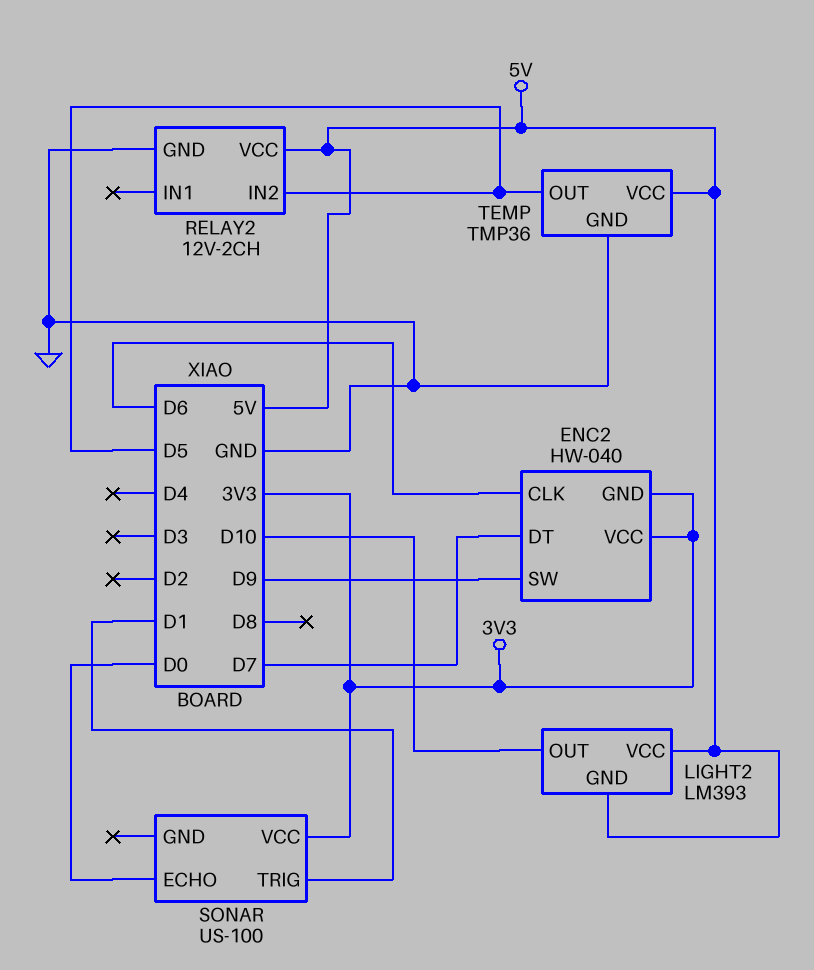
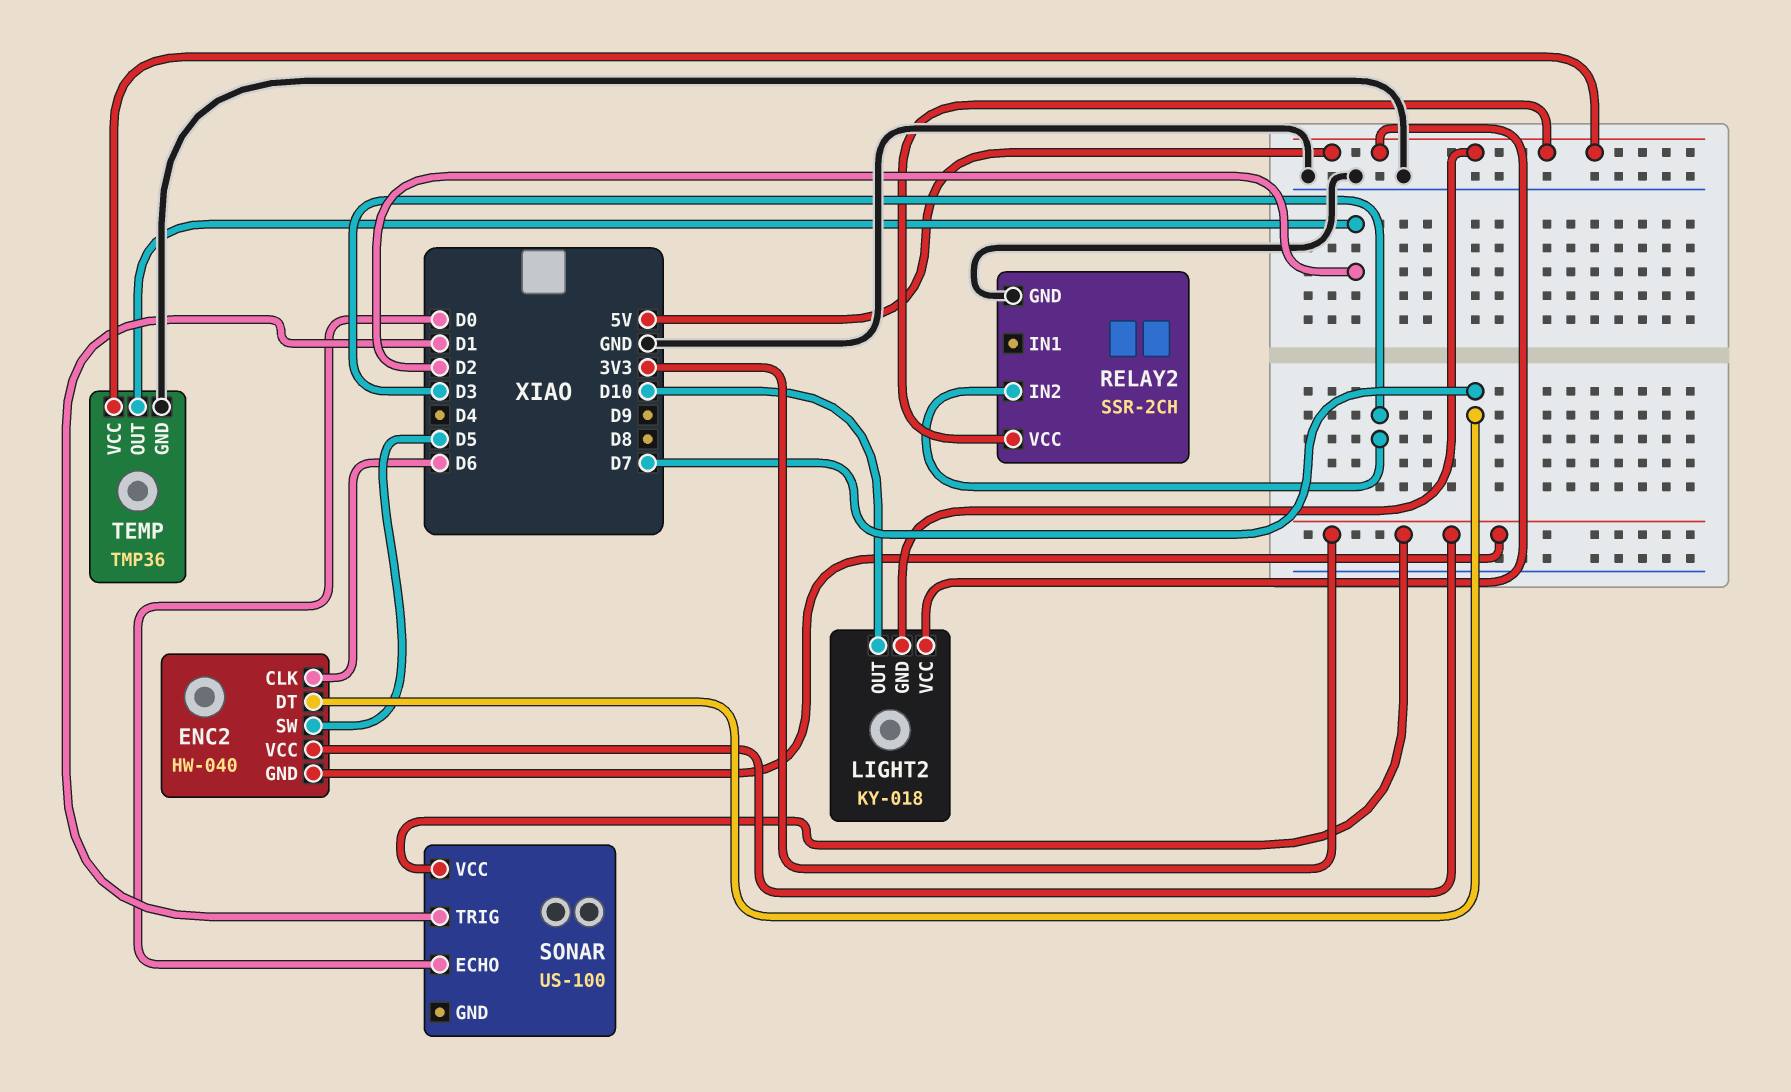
ENC2 pin SW: D9 -> D5
LIGHT2: LM393 -> KY-018
RELAY2: 12V-2CH -> SSR-2CH
RELAY2 pin IN2: D5 -> D3
TEMP pin OUT: D5 -> D2

